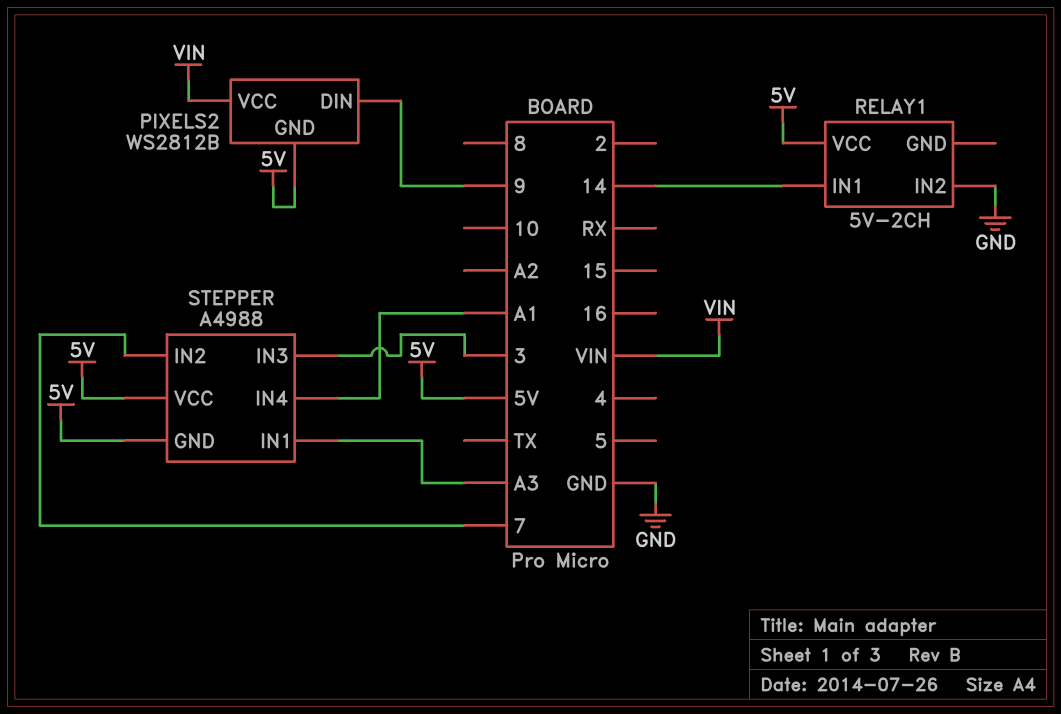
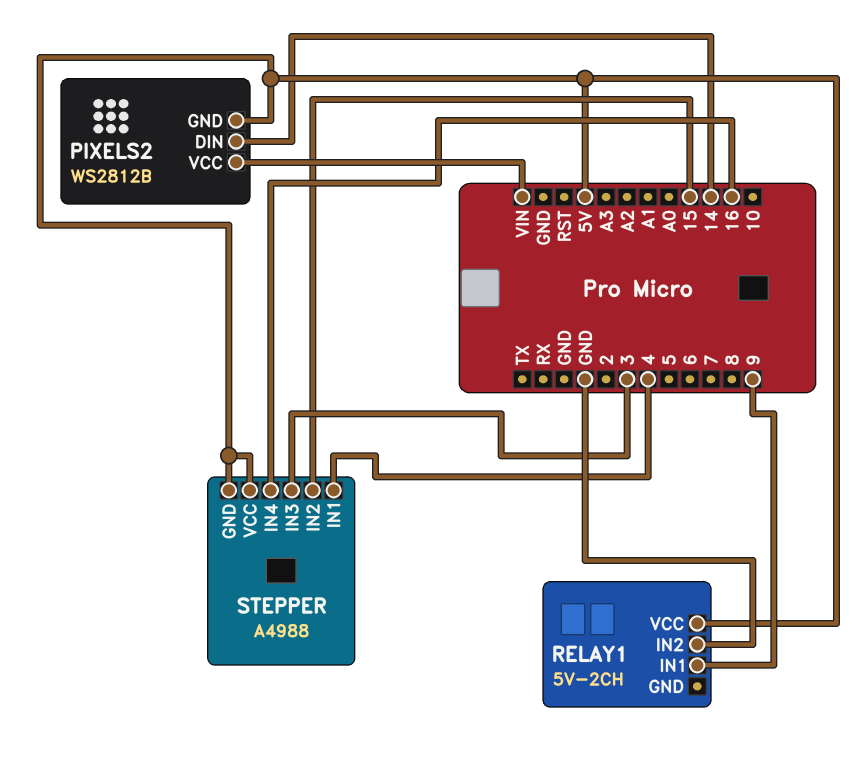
PIXELS2 pin DIN: 9 -> 14
RELAY1 pin IN1: 14 -> 9
STEPPER pin IN1: A3 -> 4
STEPPER pin IN2: 7 -> 15
STEPPER pin IN4: A1 -> 16

